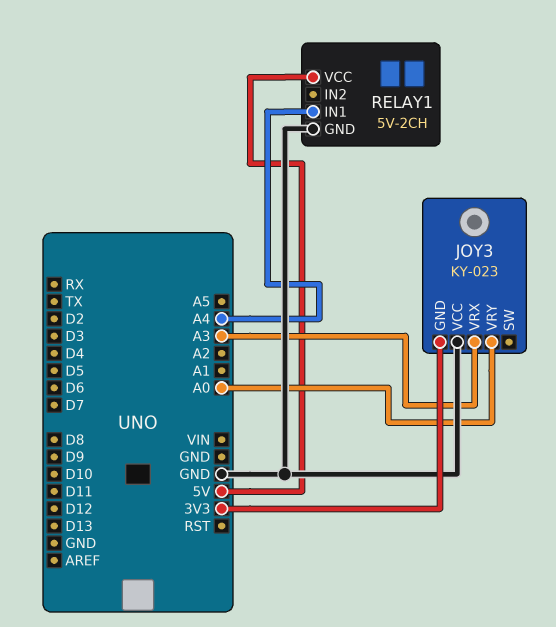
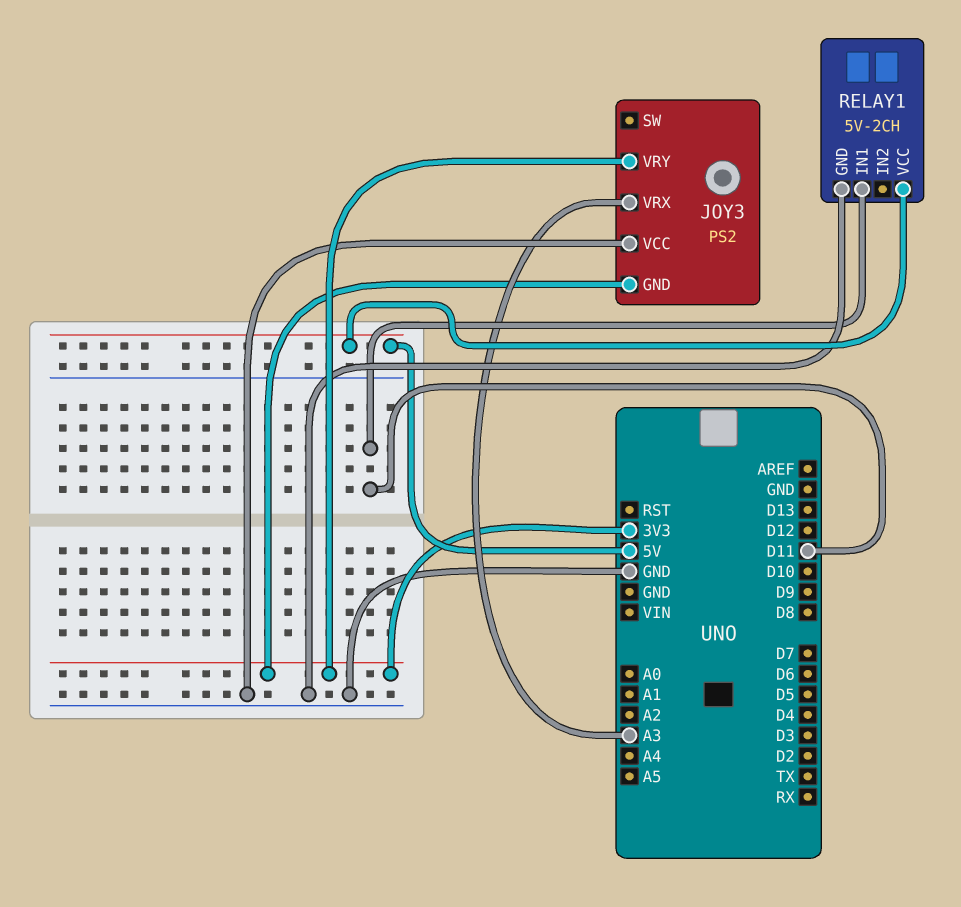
JOY3: KY-023 -> PS2
JOY3 pin VRY: A0 -> 3V3
RELAY1 pin IN1: A4 -> D11

